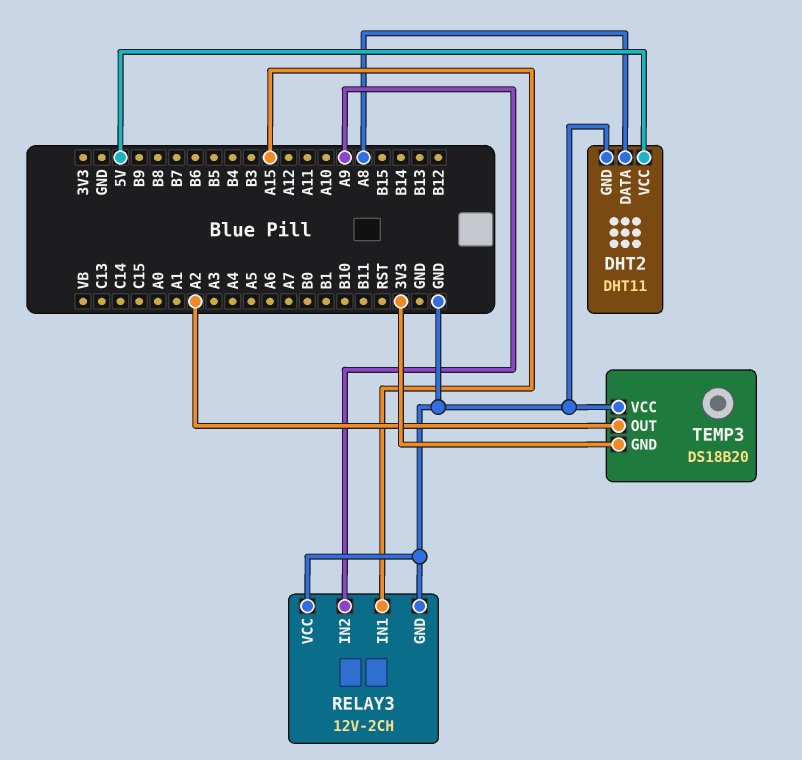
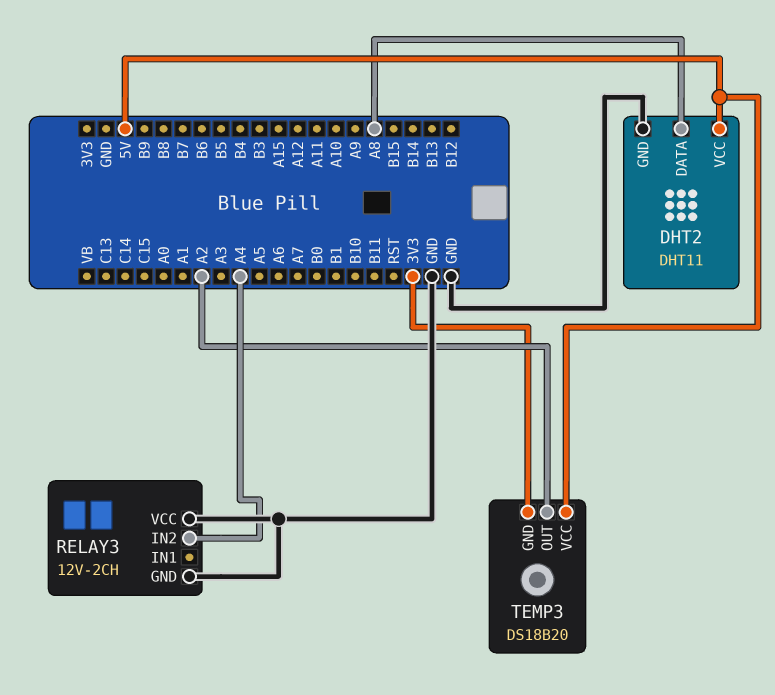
RELAY3 pin IN1: A15 -> none
RELAY3 pin IN2: A9 -> A4
TEMP3 pin VCC: GND -> 5V

